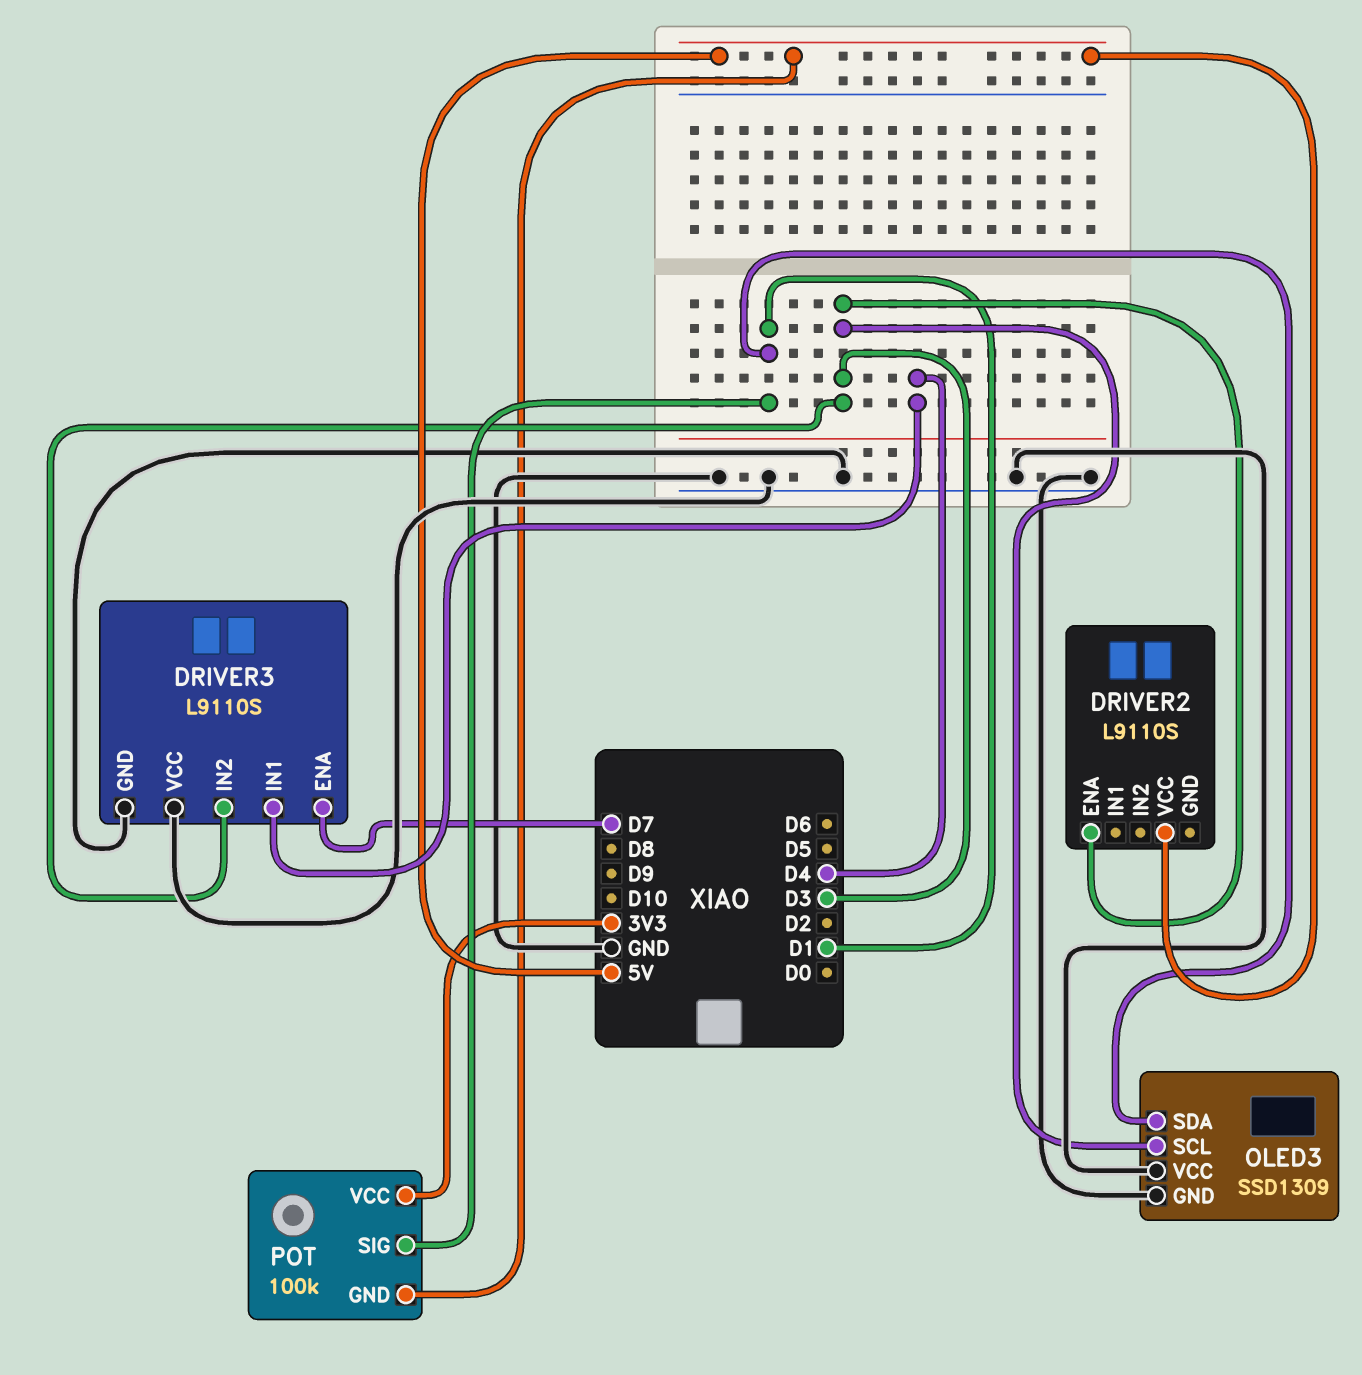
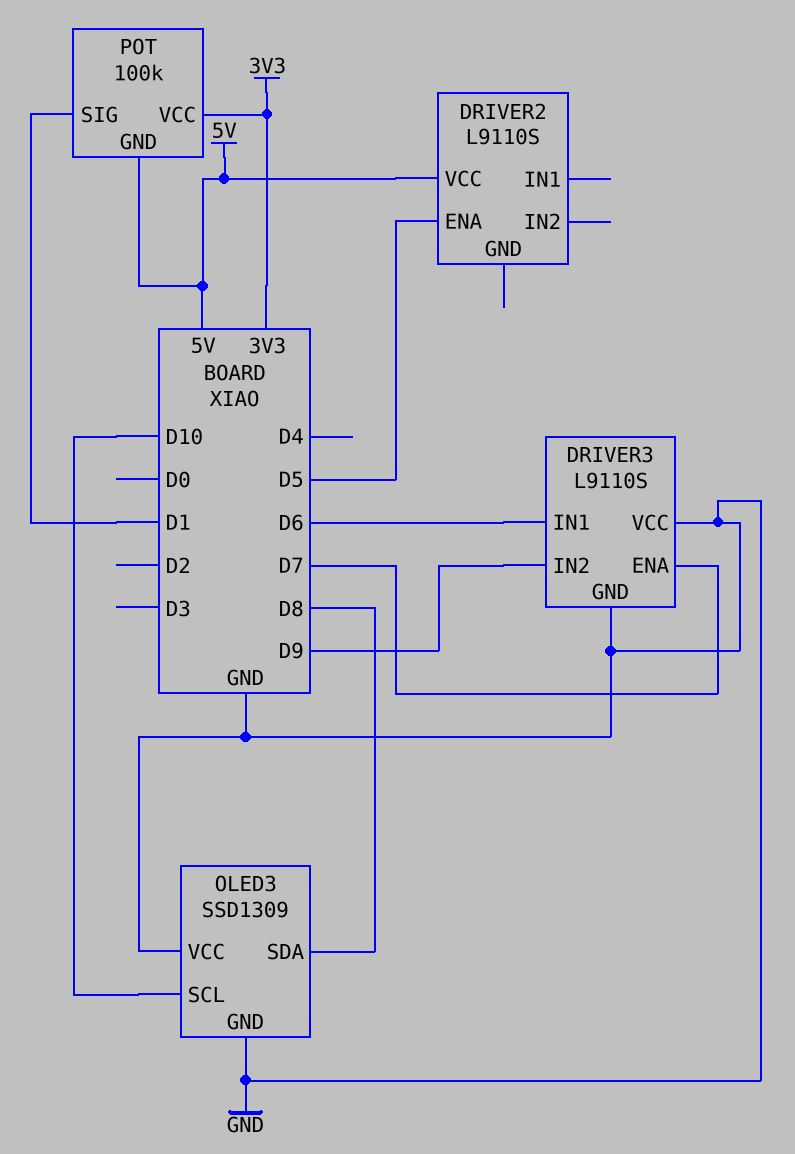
DRIVER2 pin ENA: D3 -> D5
DRIVER3 pin IN1: D4 -> D6
DRIVER3 pin IN2: D3 -> D9
OLED3 pin SCL: D3 -> D10
OLED3 pin SDA: D1 -> D8

